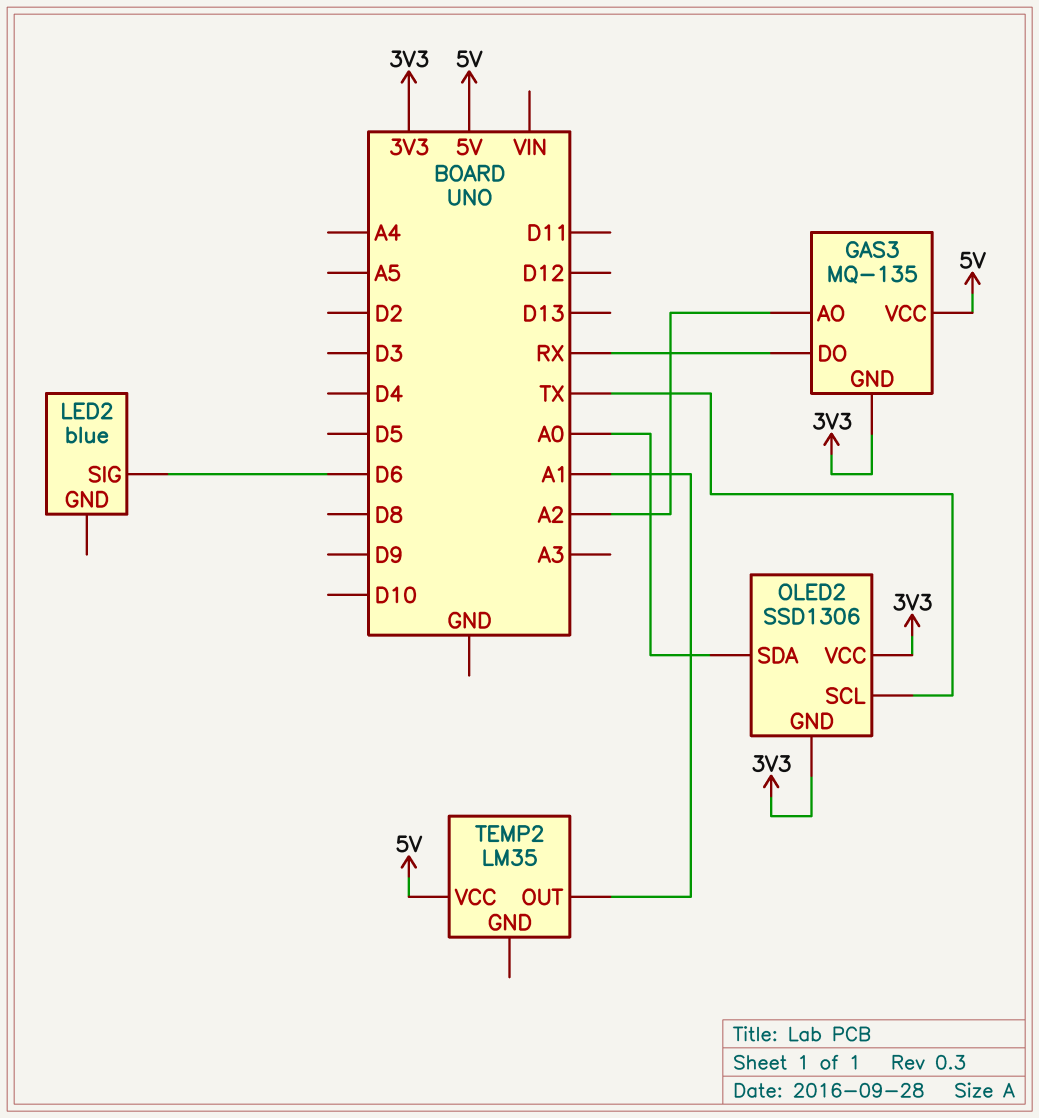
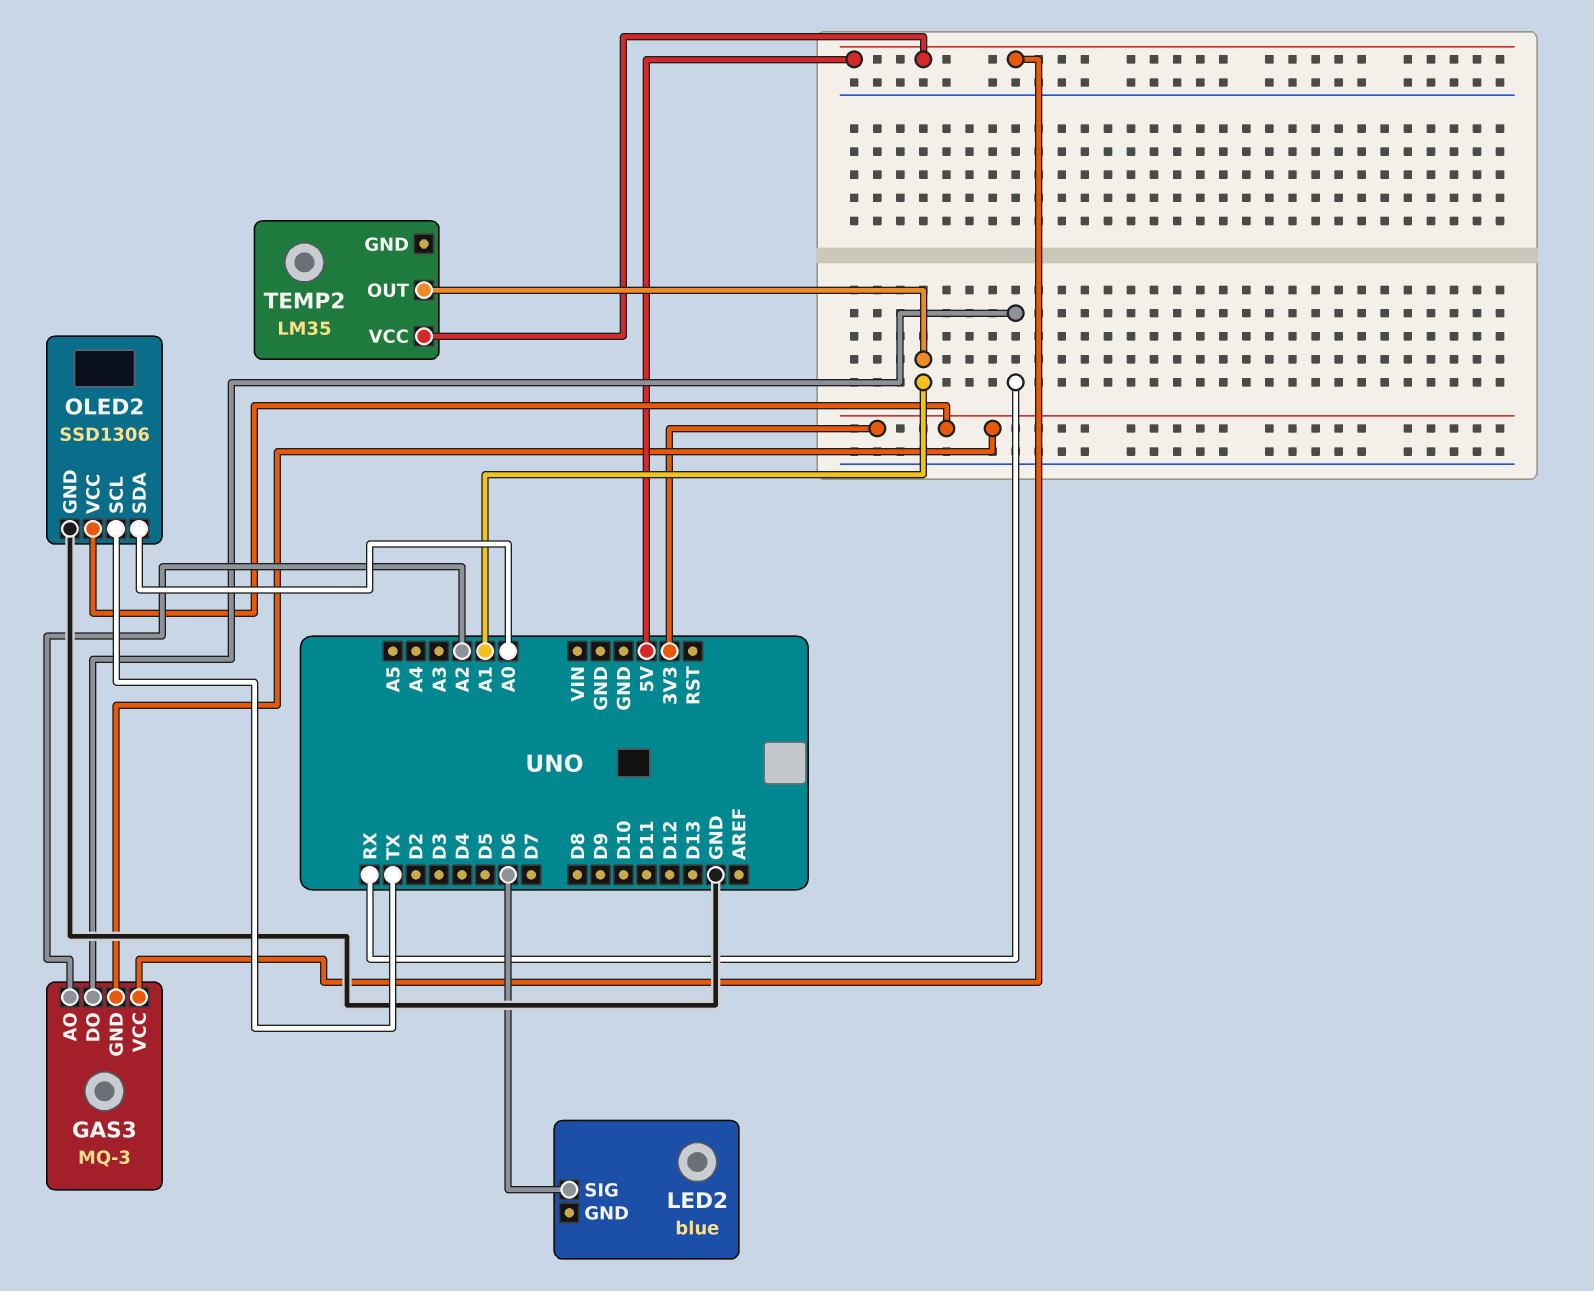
GAS3: MQ-135 -> MQ-3
OLED2 pin GND: 3V3 -> GND

